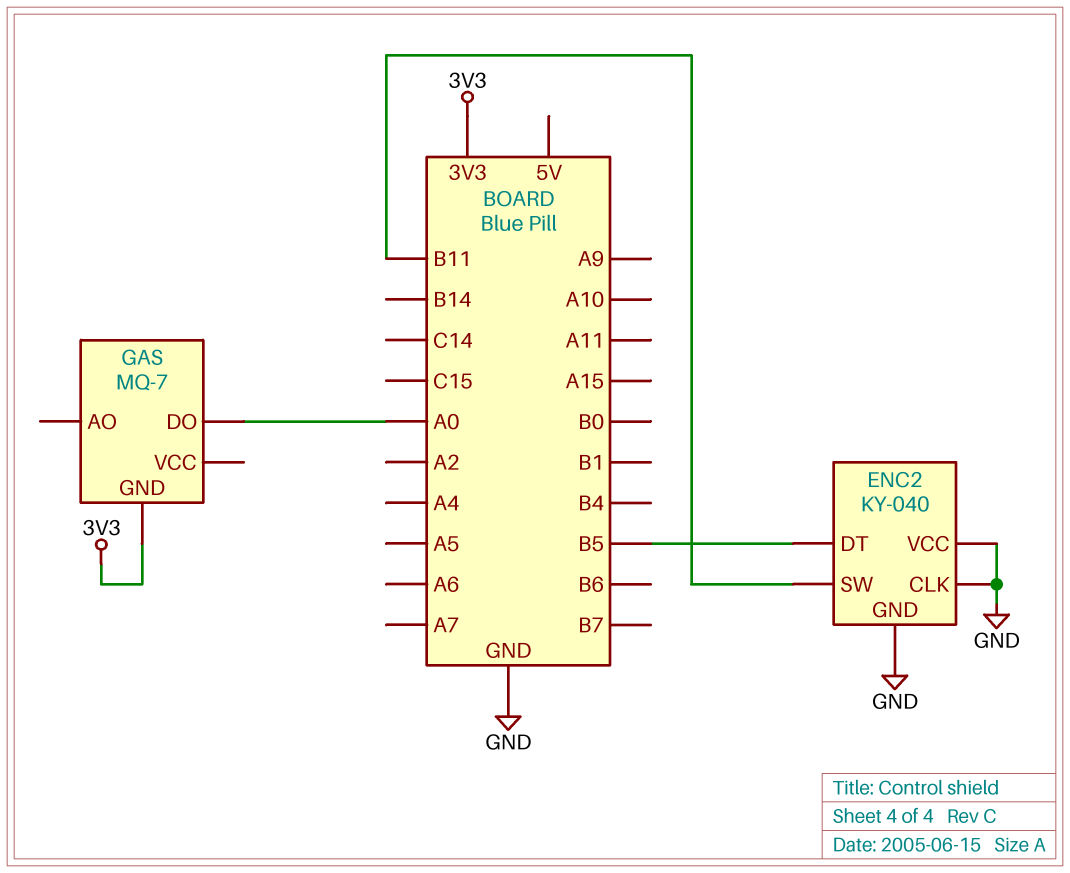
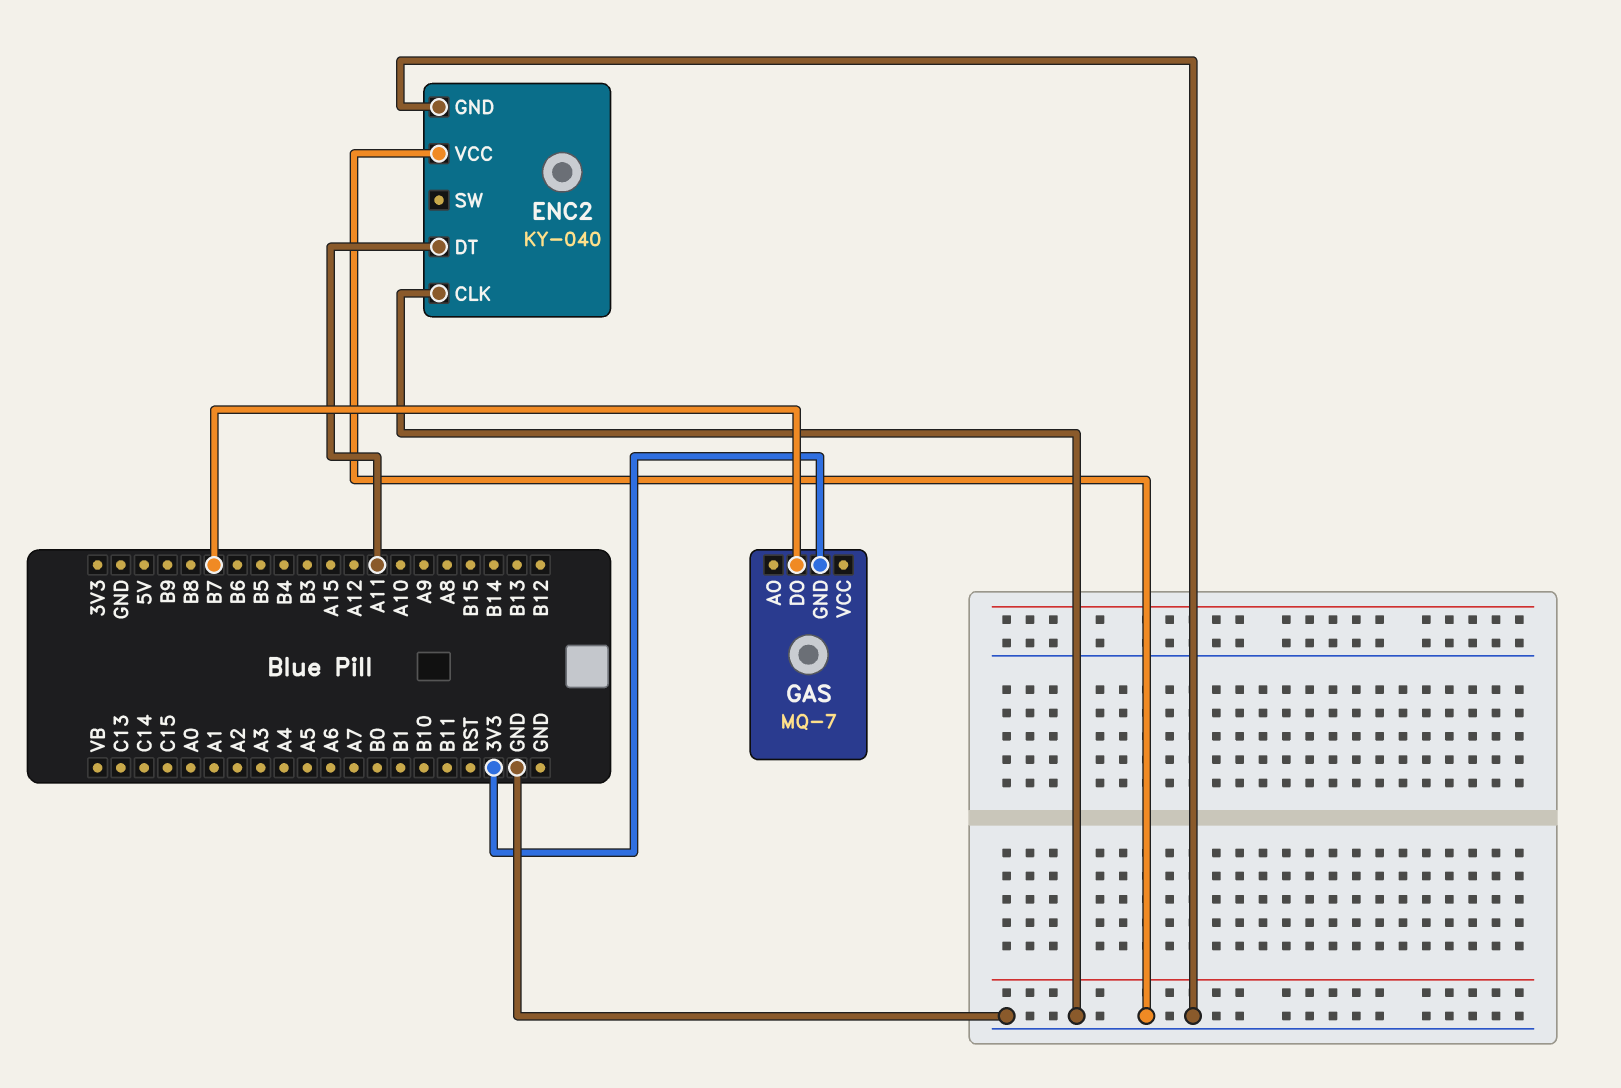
ENC2 pin DT: B5 -> A11
ENC2 pin SW: B11 -> none
GAS pin DO: A0 -> B7

